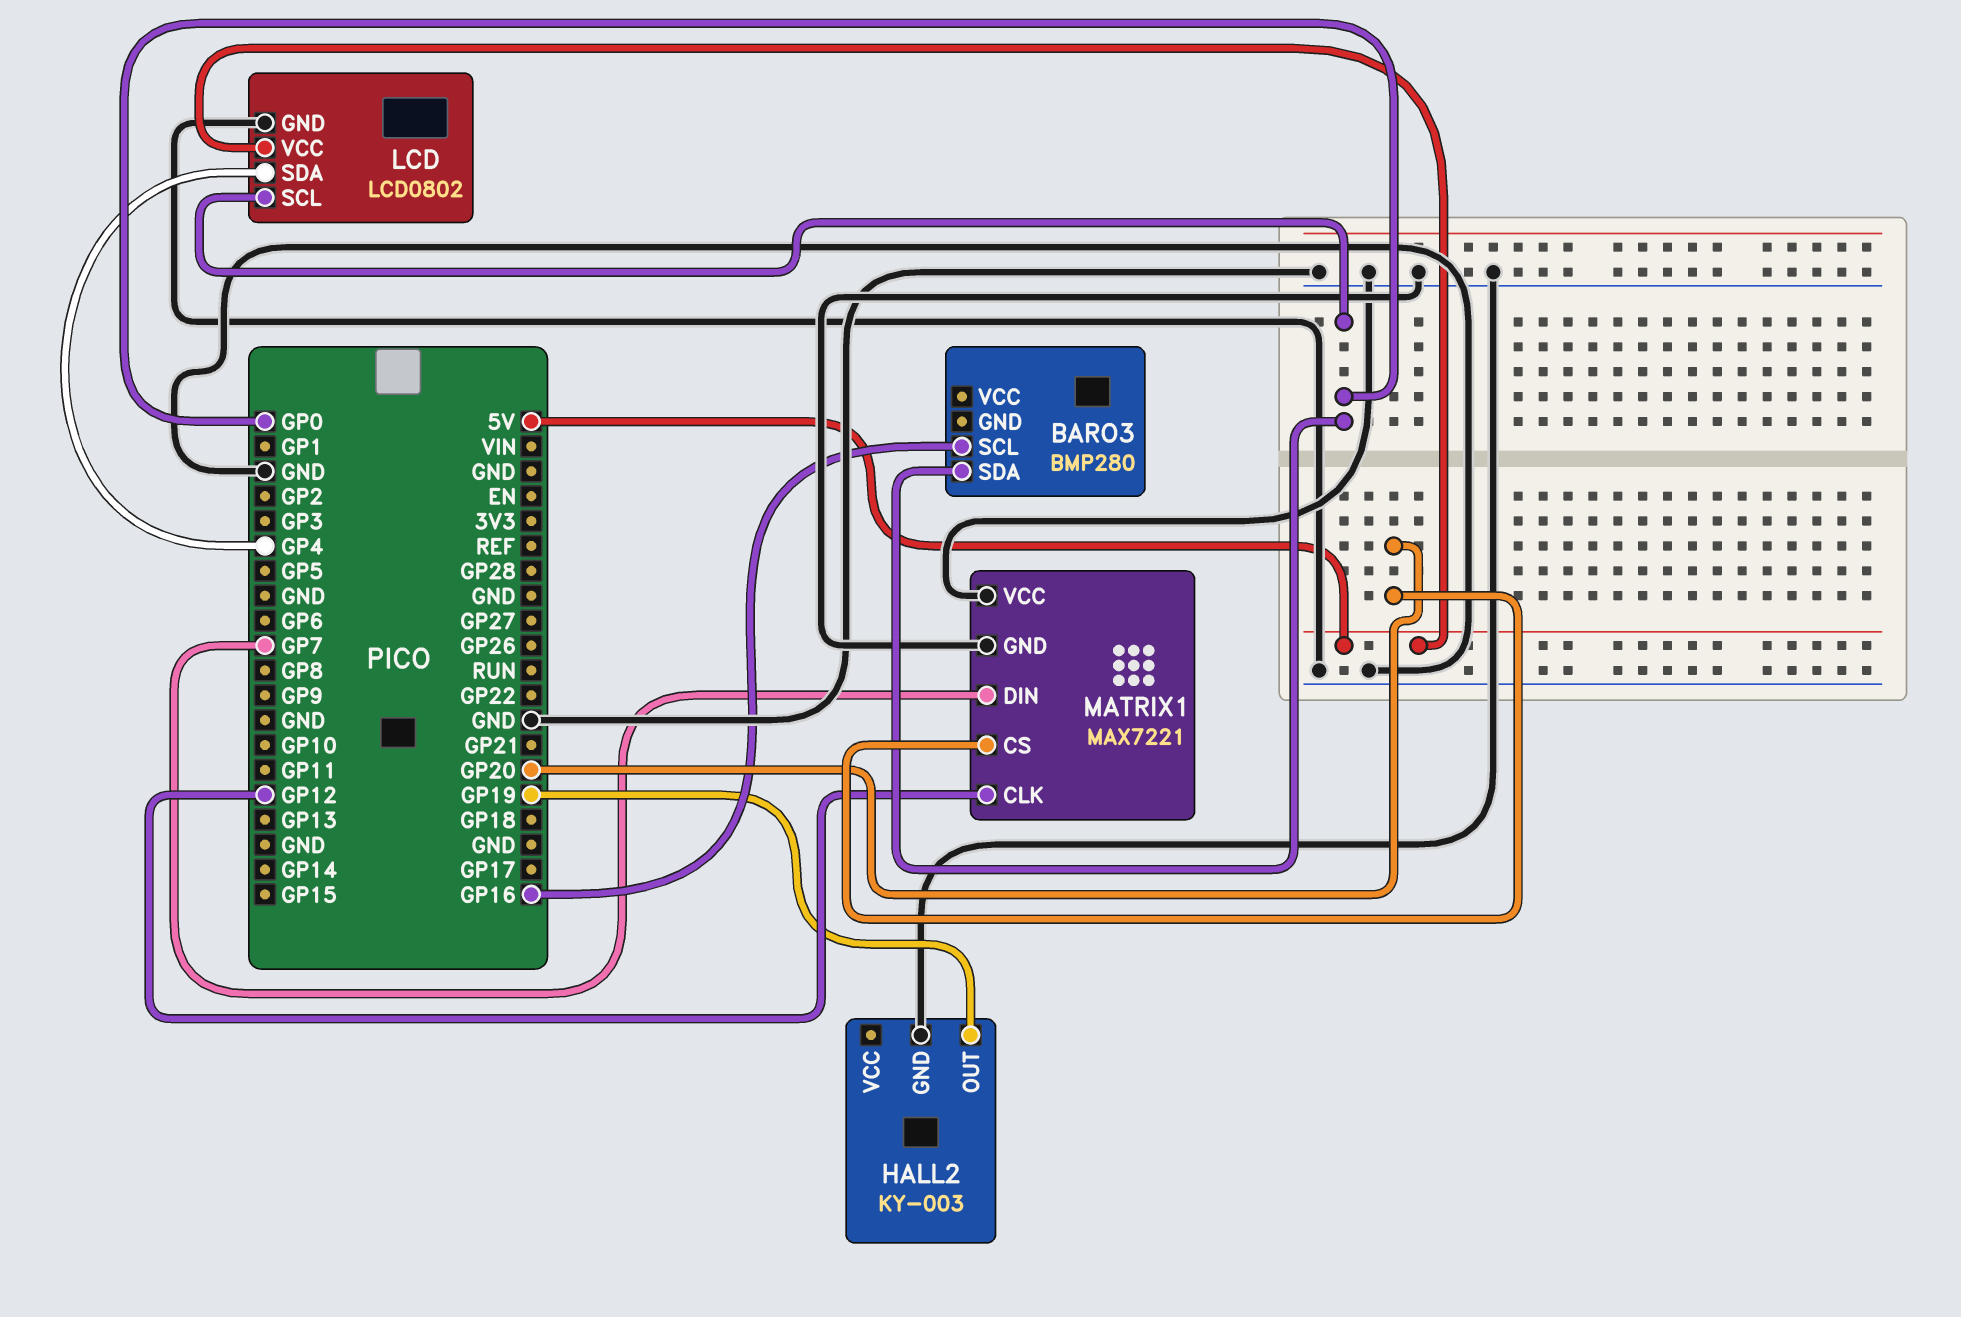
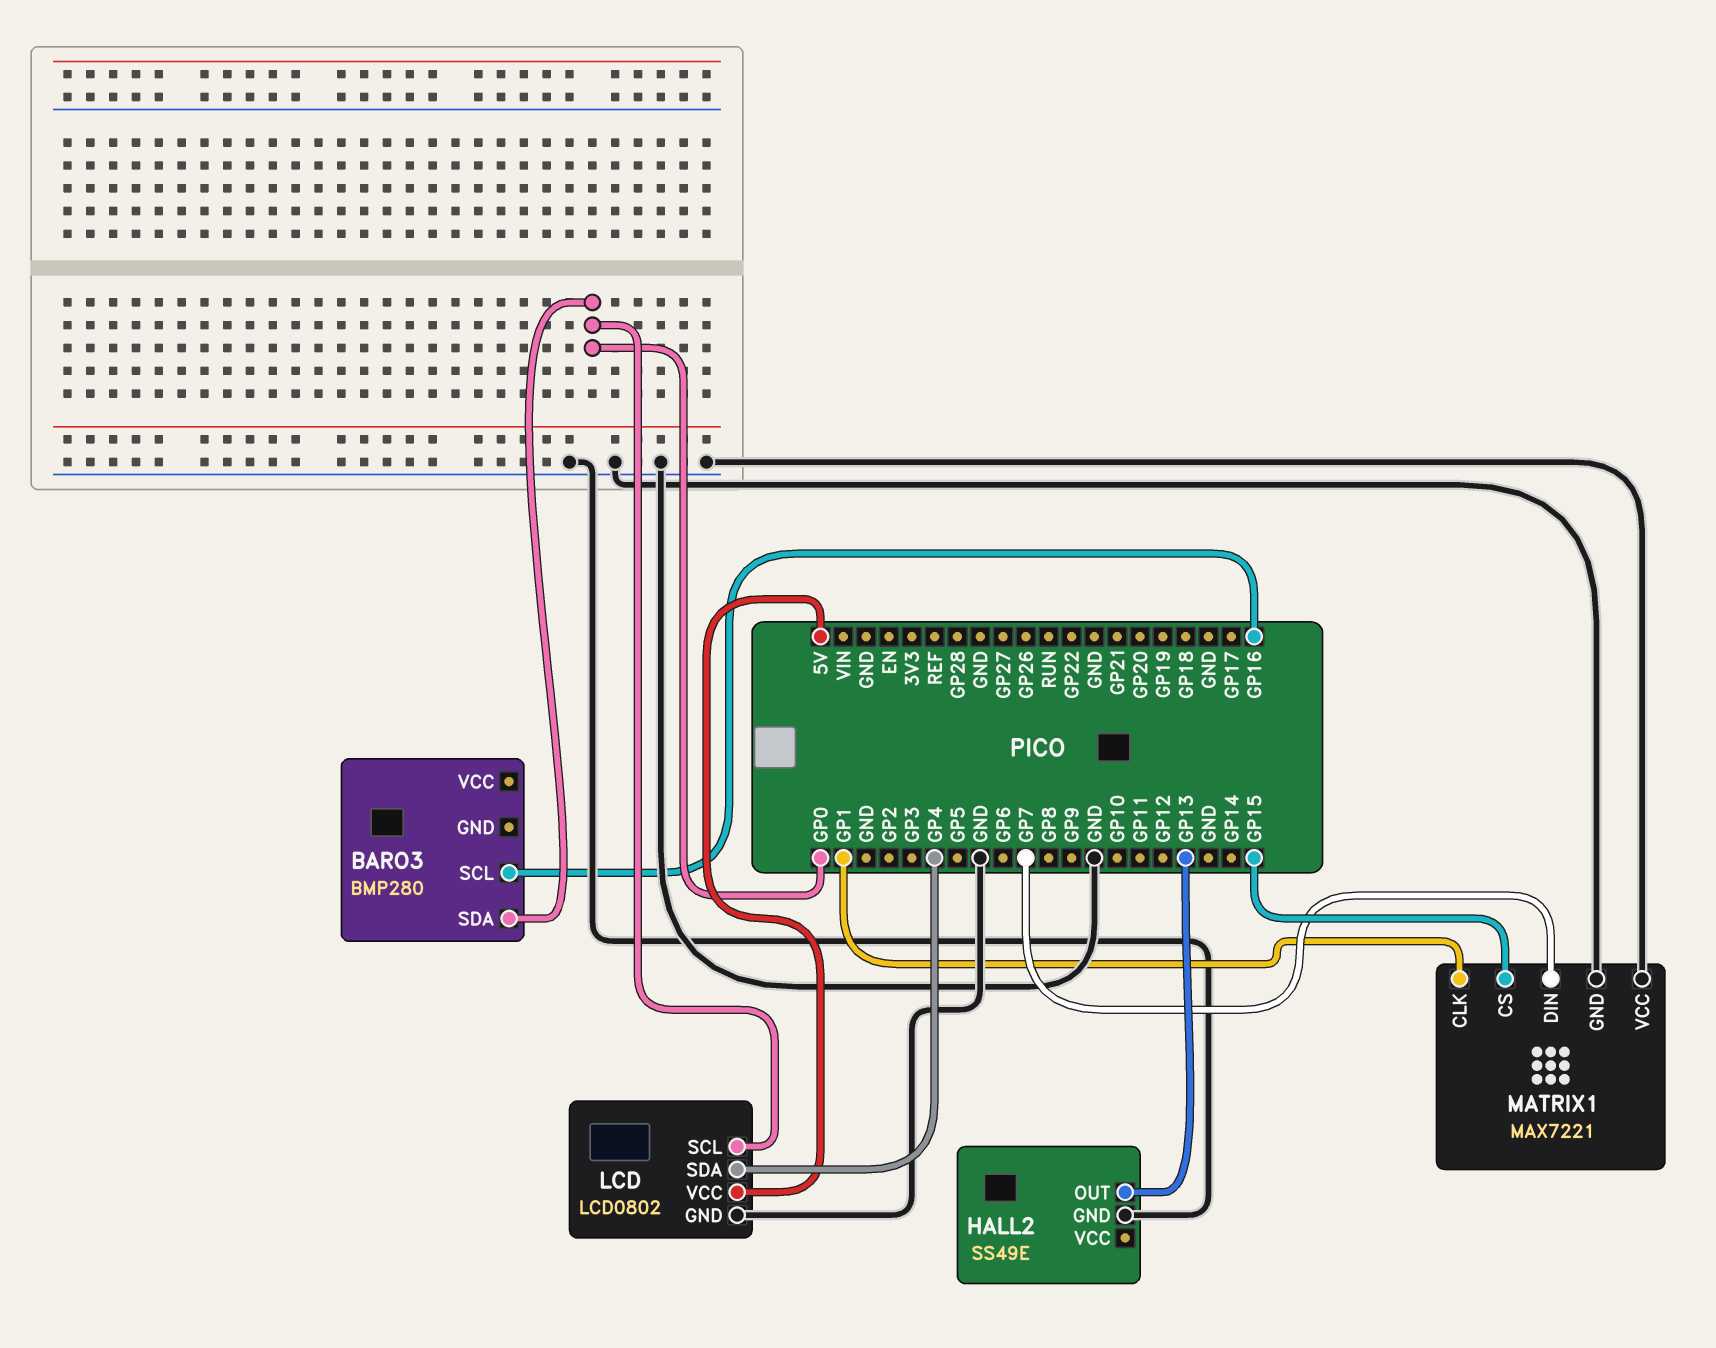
HALL2: KY-003 -> SS49E
HALL2 pin OUT: GP19 -> GP13
MATRIX1 pin CLK: GP12 -> GP1
MATRIX1 pin CS: GP20 -> GP15

